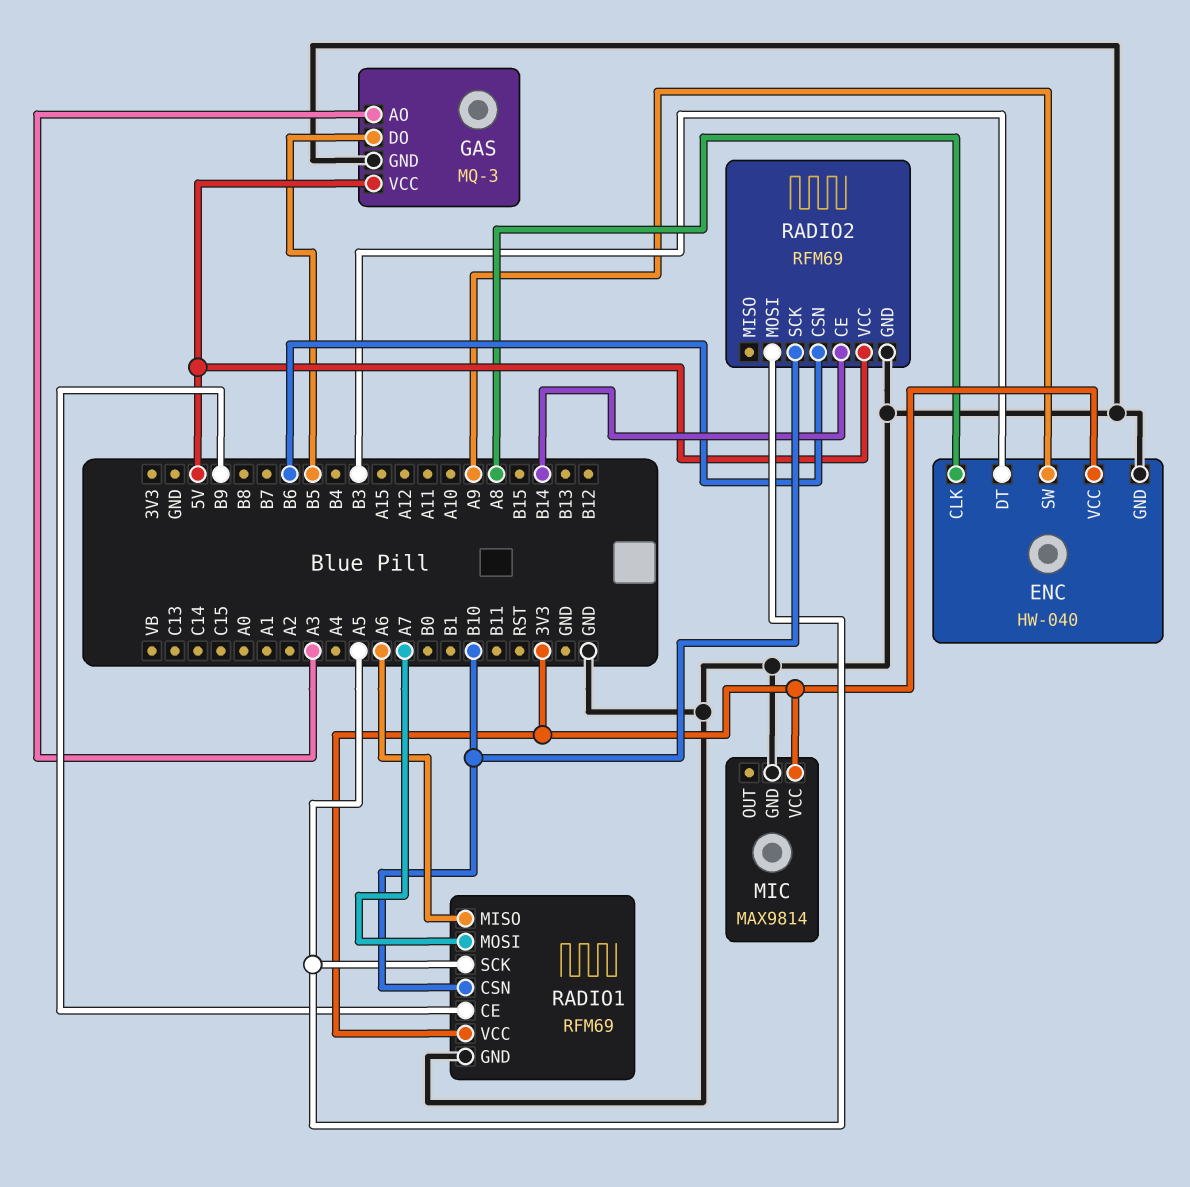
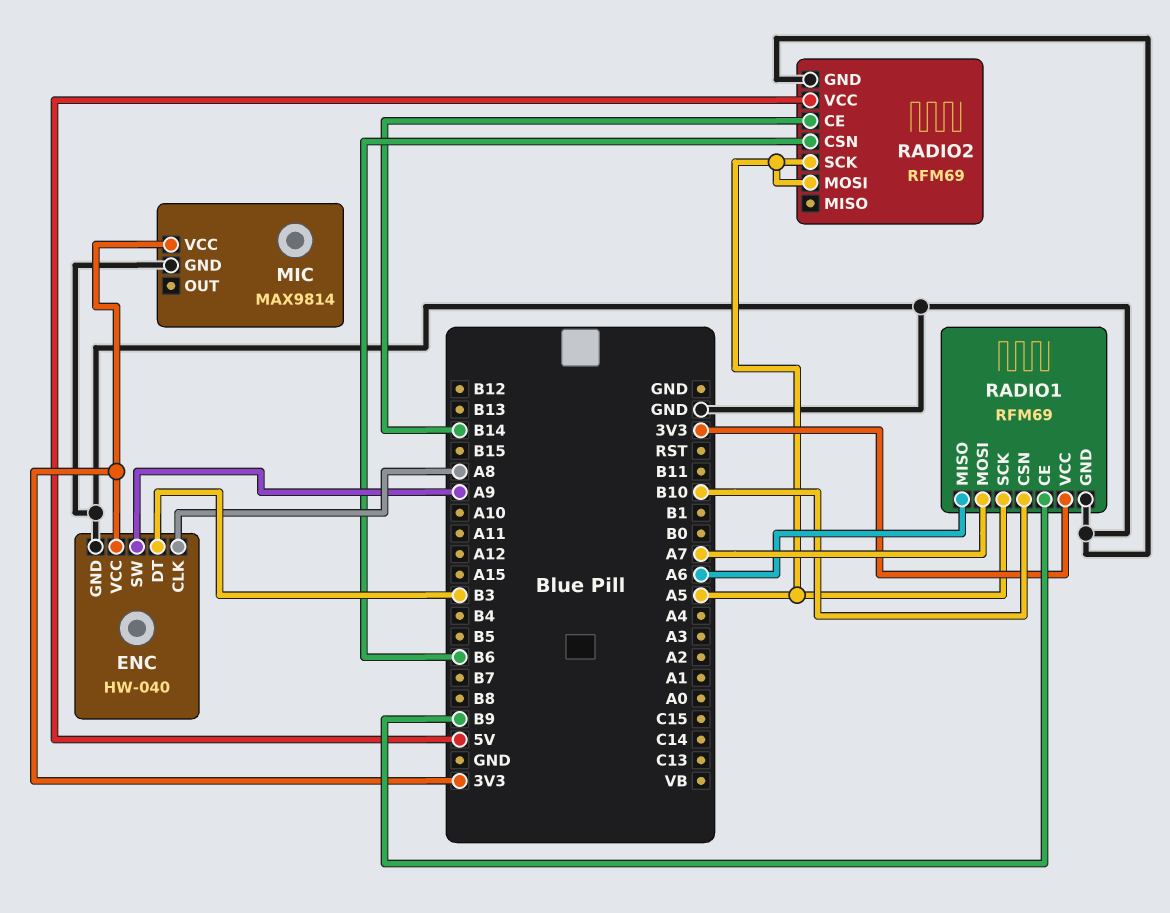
GAS: MQ-3 -> none
GAS pin AO: A3 -> none
GAS pin DO: B5 -> none
GAS pin GND: GND -> none
GAS pin VCC: 5V -> none
RADIO2 pin SCK: B10 -> A5

